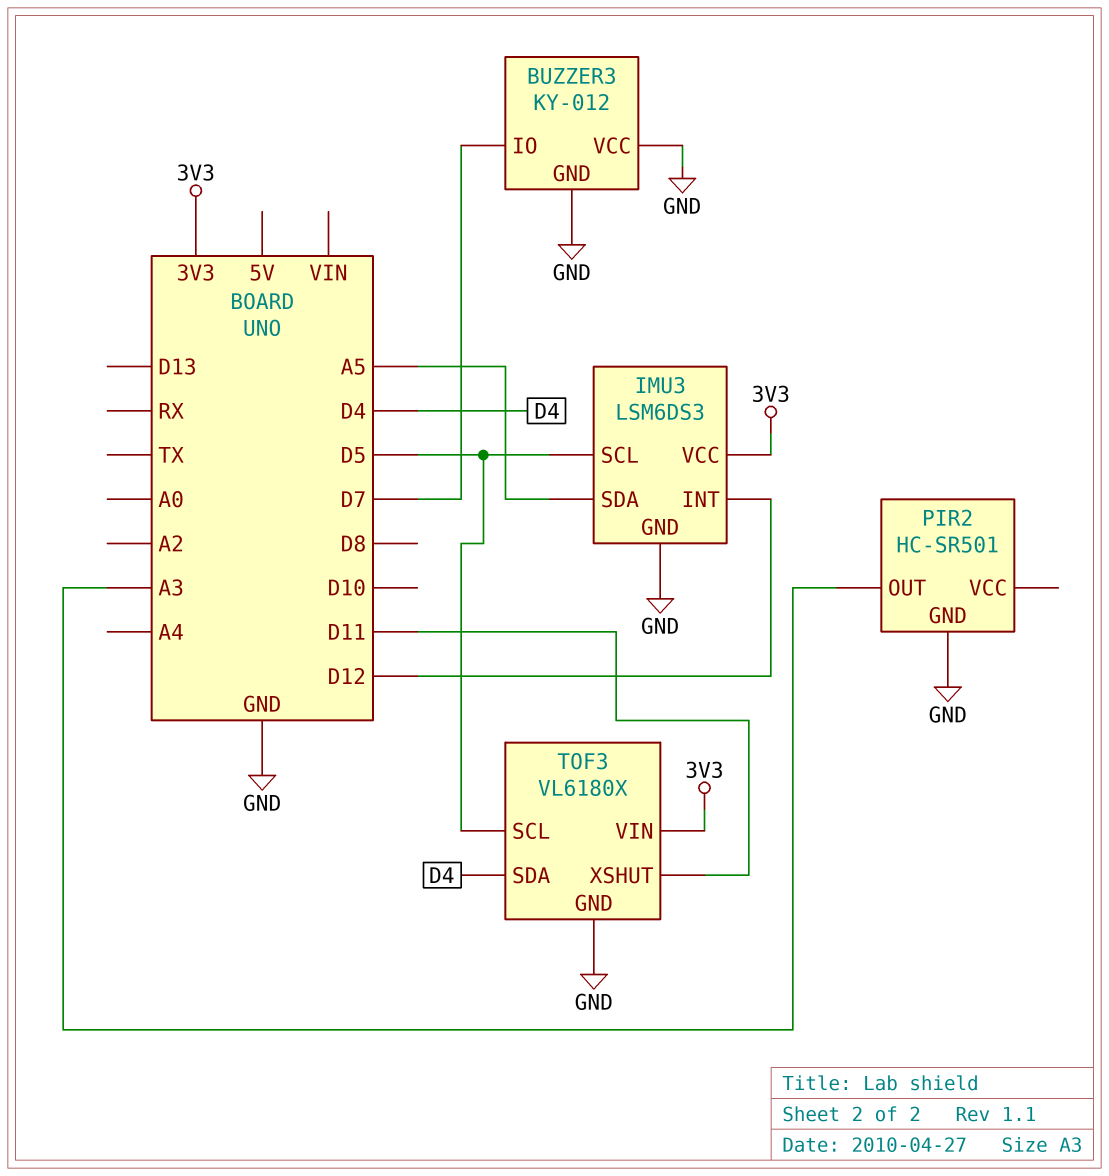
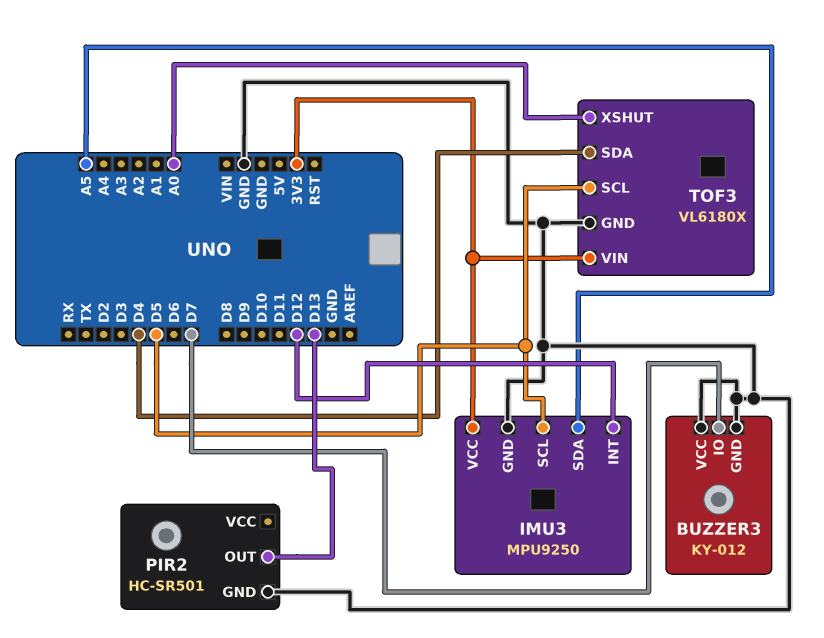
IMU3: LSM6DS3 -> MPU9250
PIR2 pin OUT: A3 -> D13
TOF3 pin XSHUT: D11 -> A0

